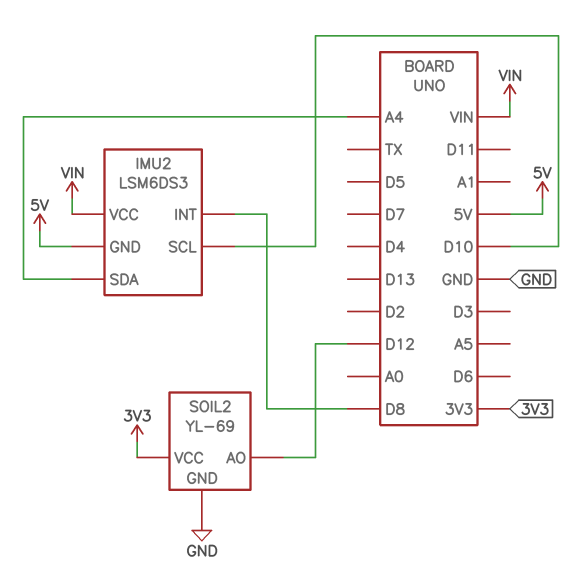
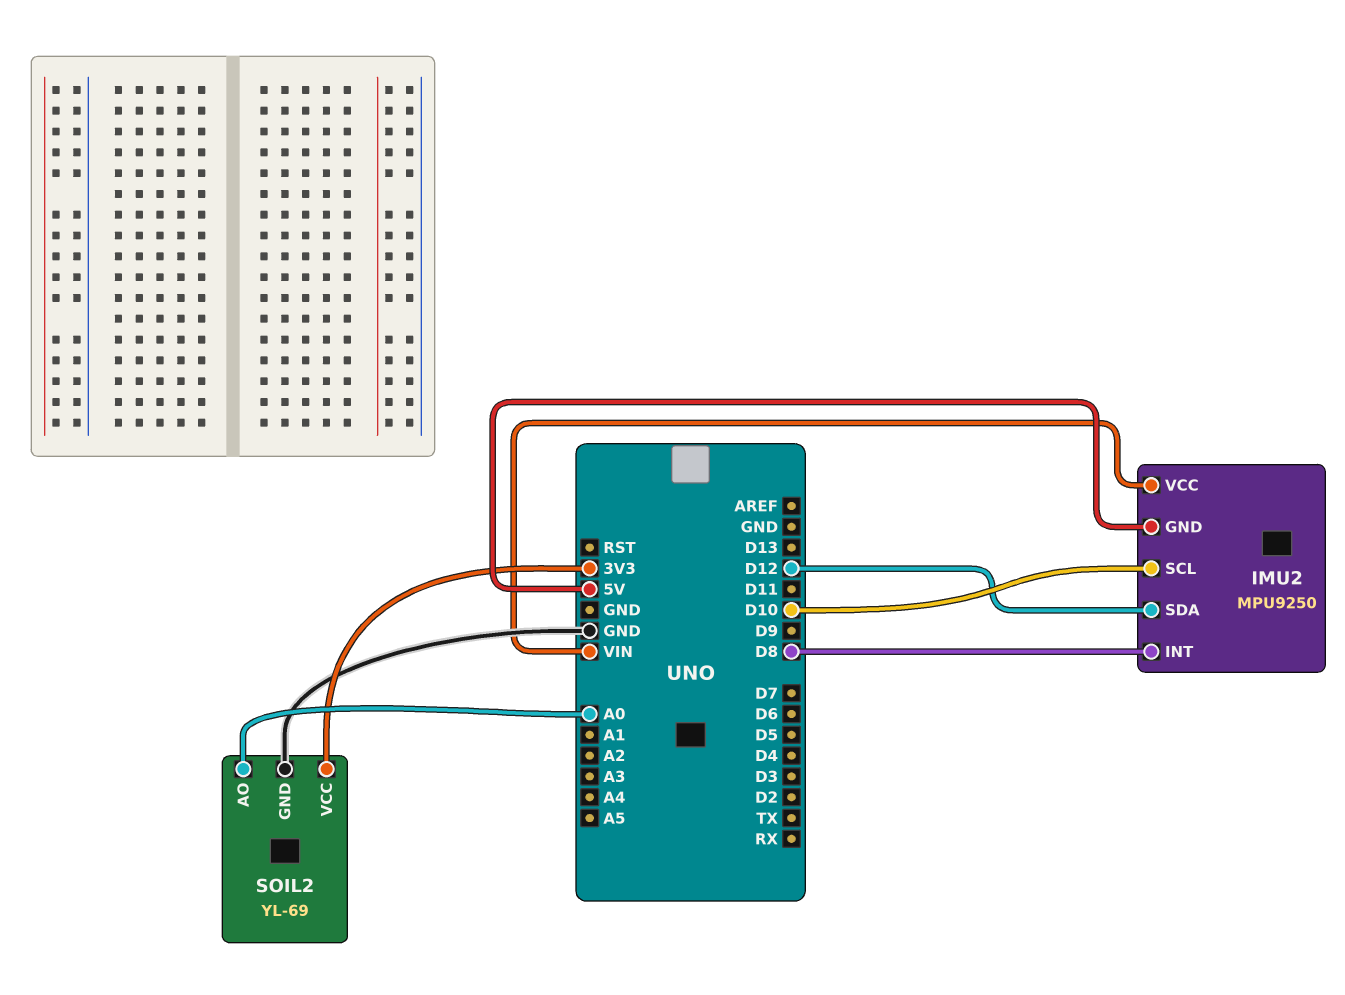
IMU2: LSM6DS3 -> MPU9250
IMU2 pin SDA: A4 -> D12
SOIL2 pin AO: D12 -> A0

